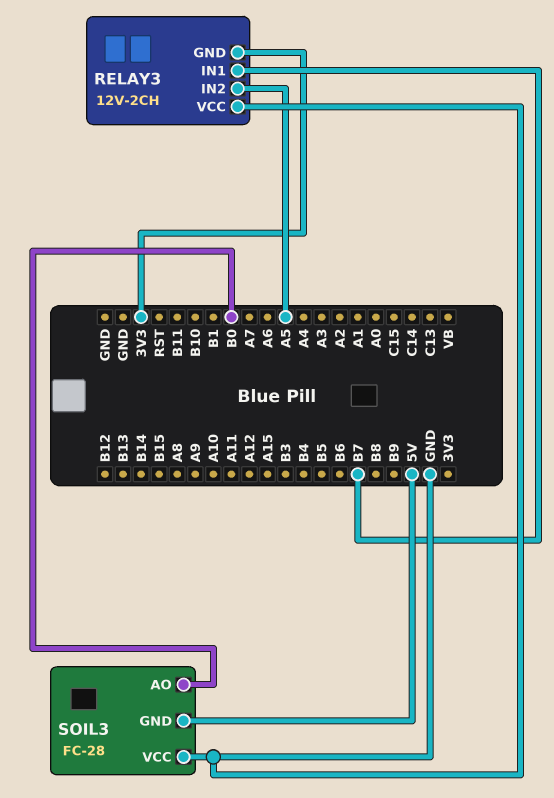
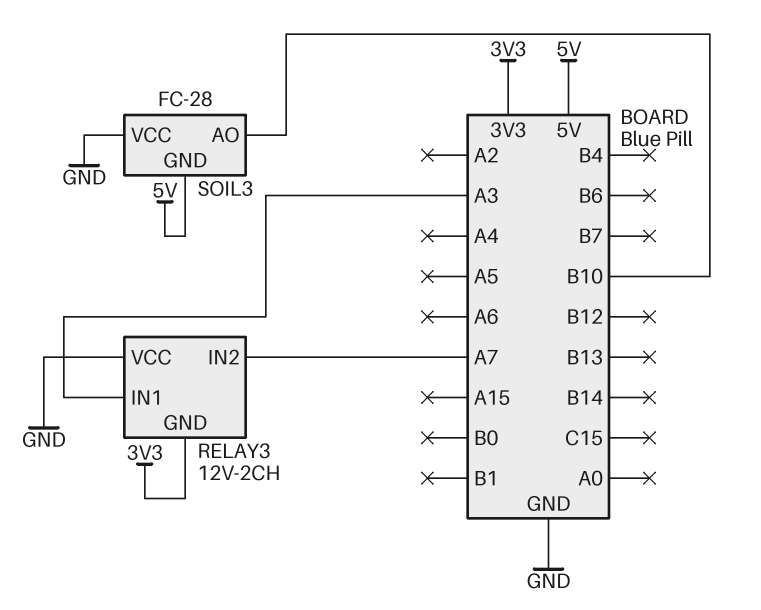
RELAY3 pin IN1: B7 -> A3
RELAY3 pin IN2: A5 -> A7
SOIL3 pin AO: B0 -> B10

